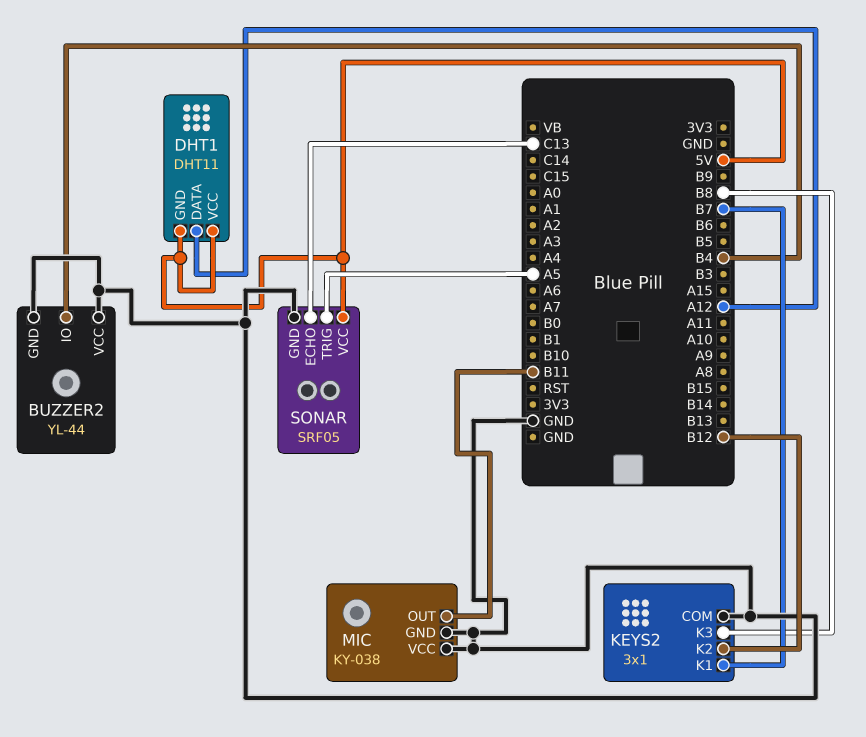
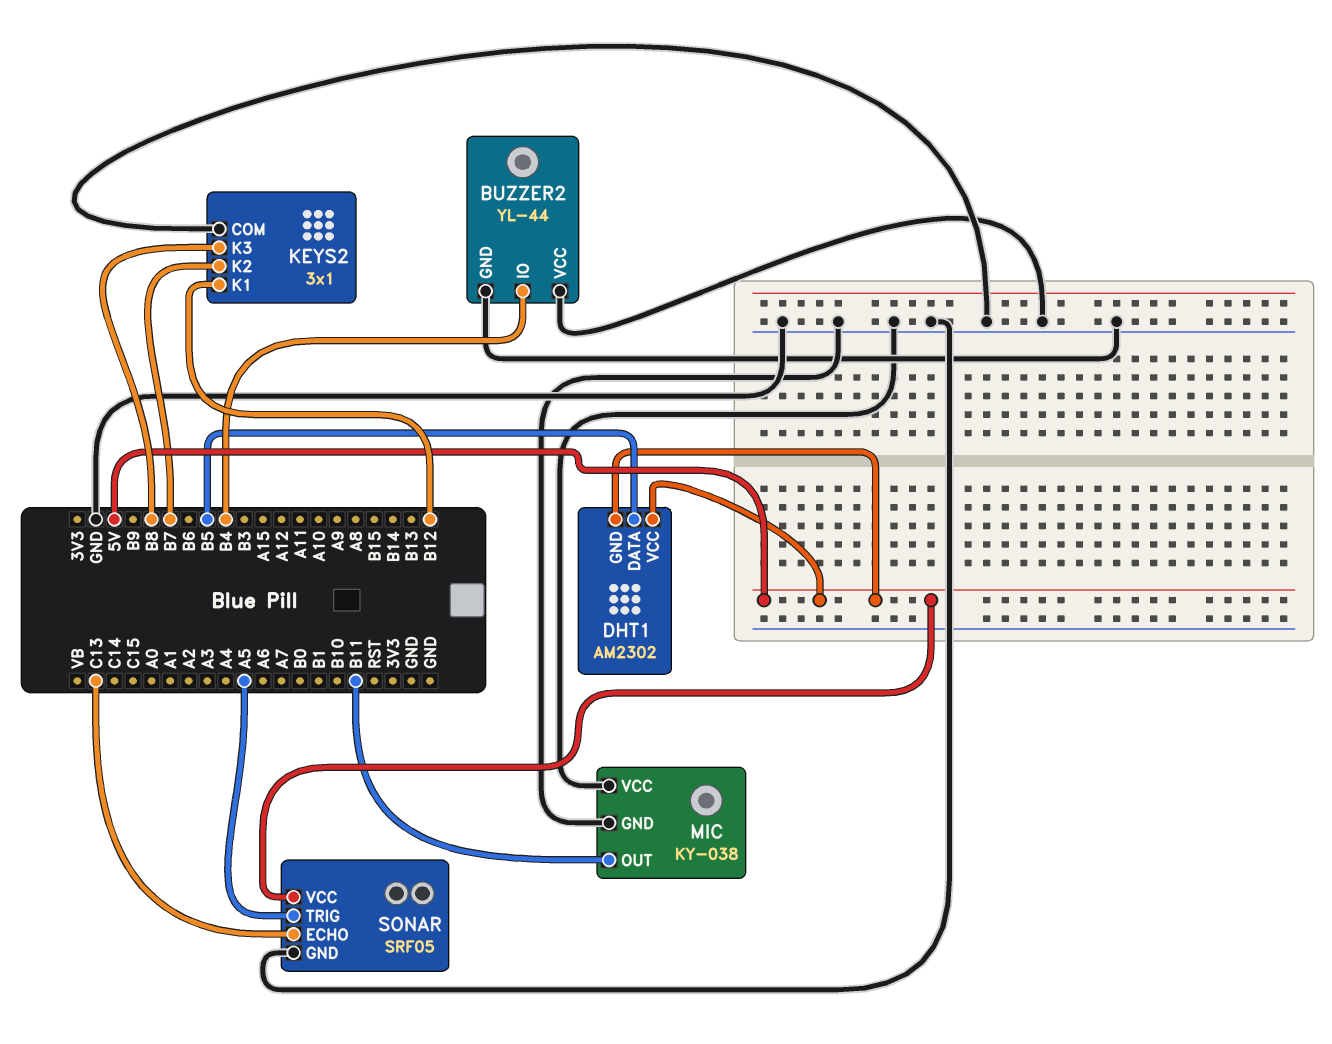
DHT1: DHT11 -> AM2302
DHT1 pin DATA: A12 -> B5
KEYS2 pin K1: B7 -> B12
KEYS2 pin K2: B12 -> B7

